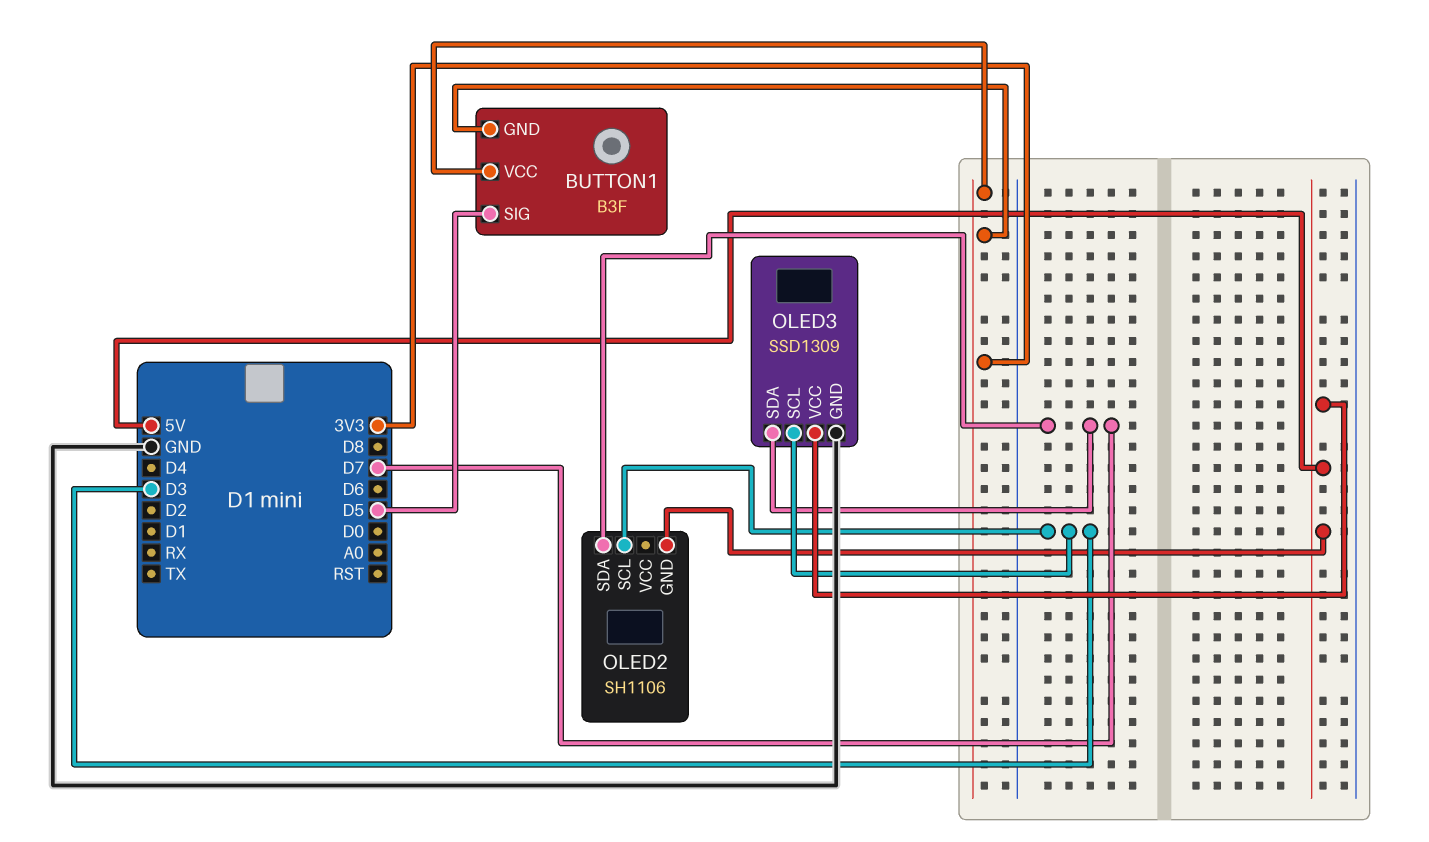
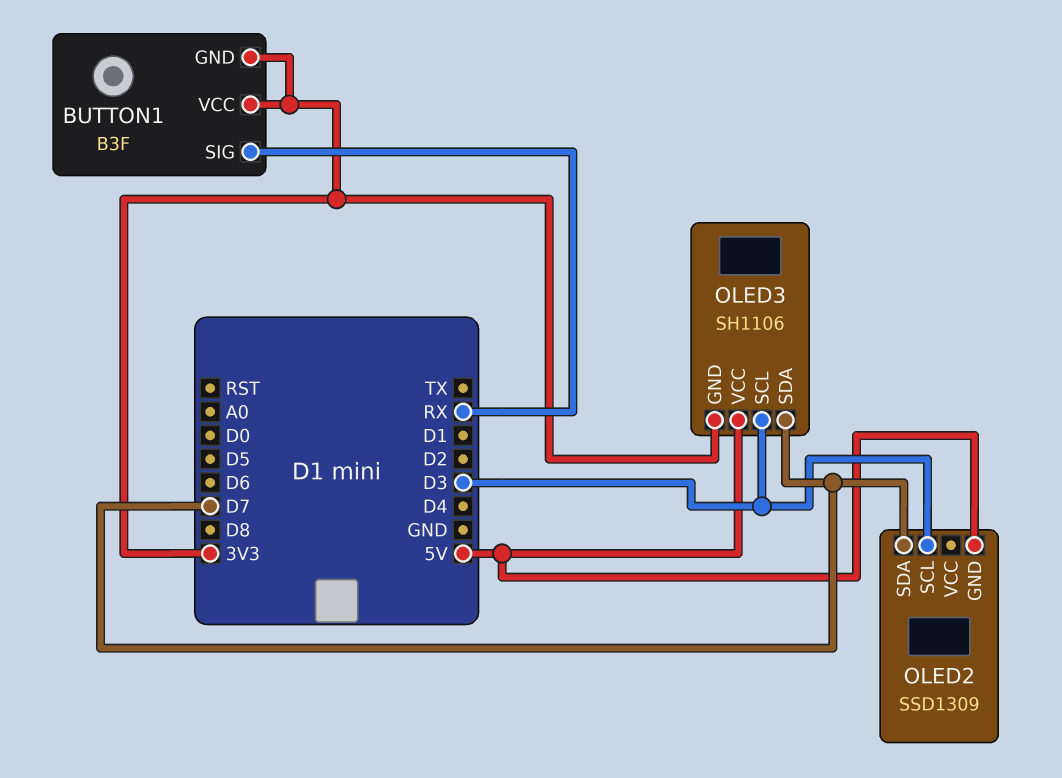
BUTTON1 pin SIG: D5 -> RX
OLED2: SH1106 -> SSD1309
OLED3: SSD1309 -> SH1106
OLED3 pin GND: GND -> 3V3

